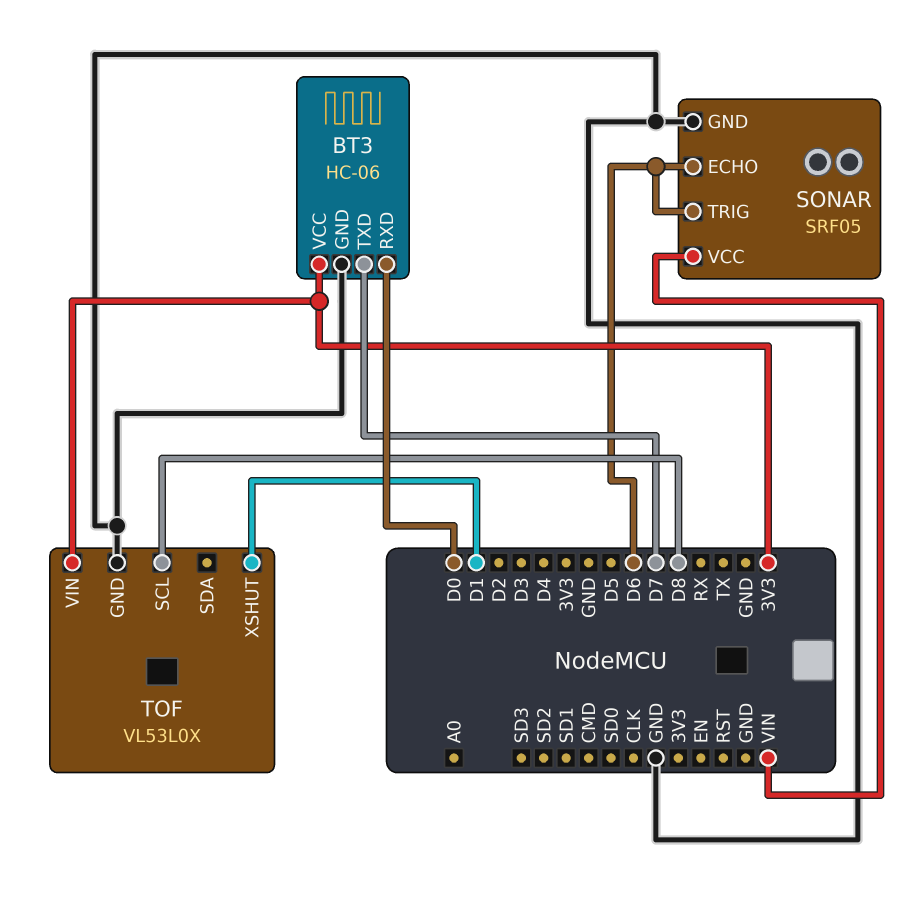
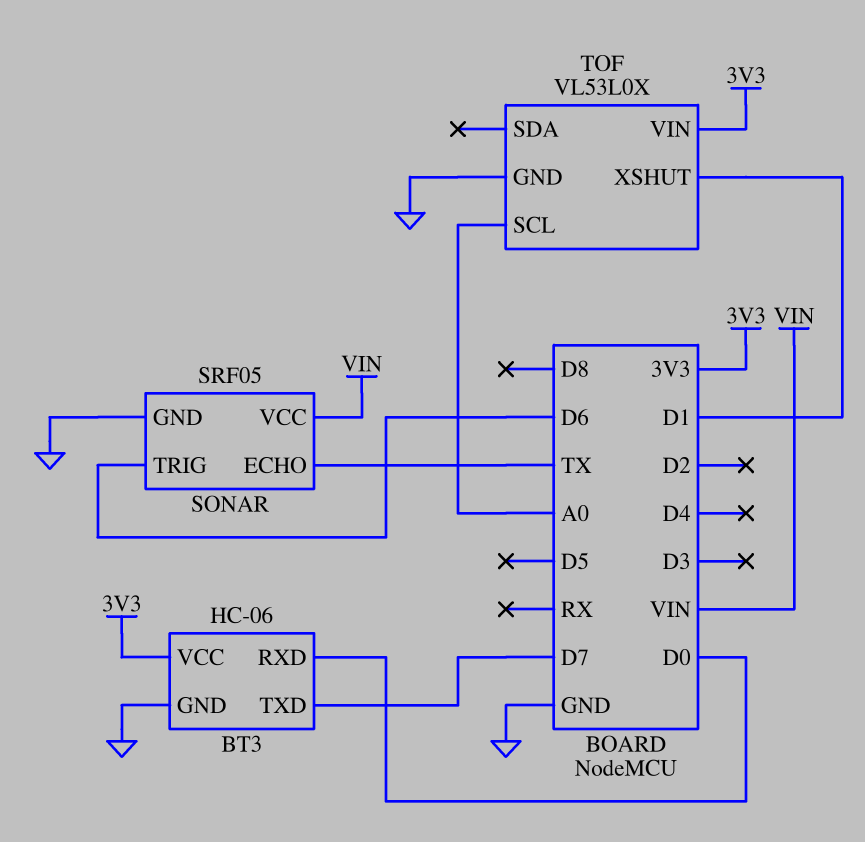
SONAR pin ECHO: D6 -> TX
TOF pin SCL: D8 -> A0

